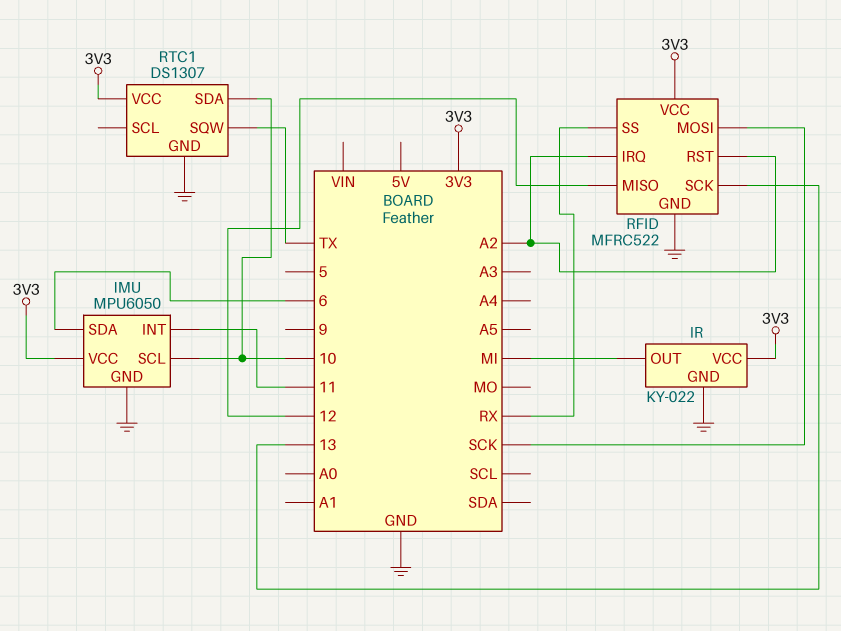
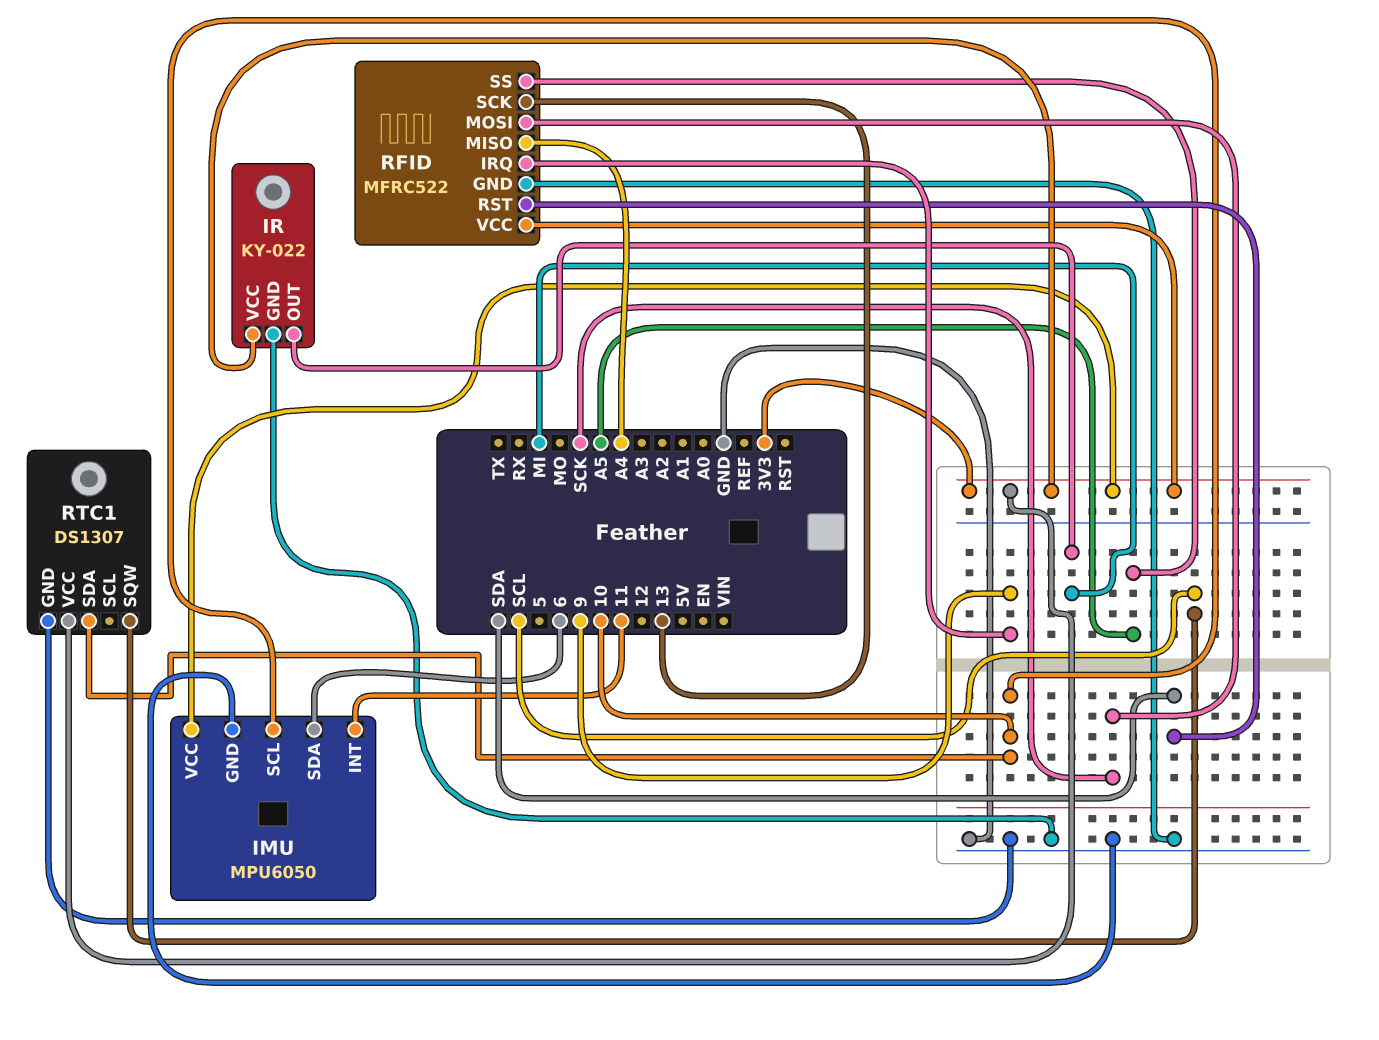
RFID pin IRQ: A2 -> 9
RFID pin MISO: 12 -> A4
RFID pin RST: A2 -> SDA
RFID pin SS: RX -> A5
RTC1 pin SQW: TX -> SCL

